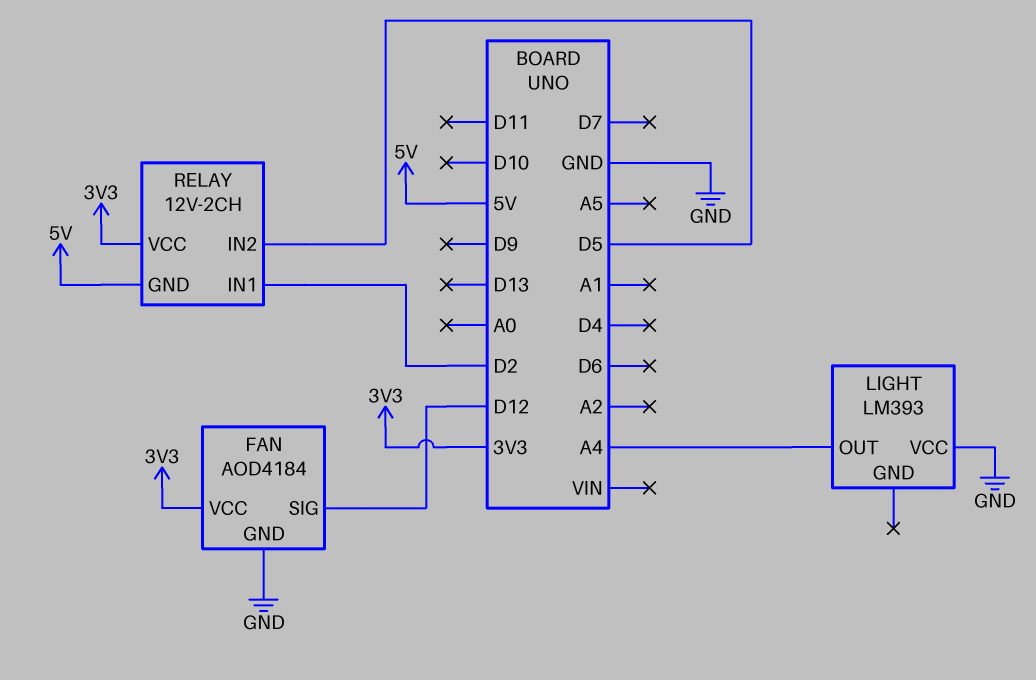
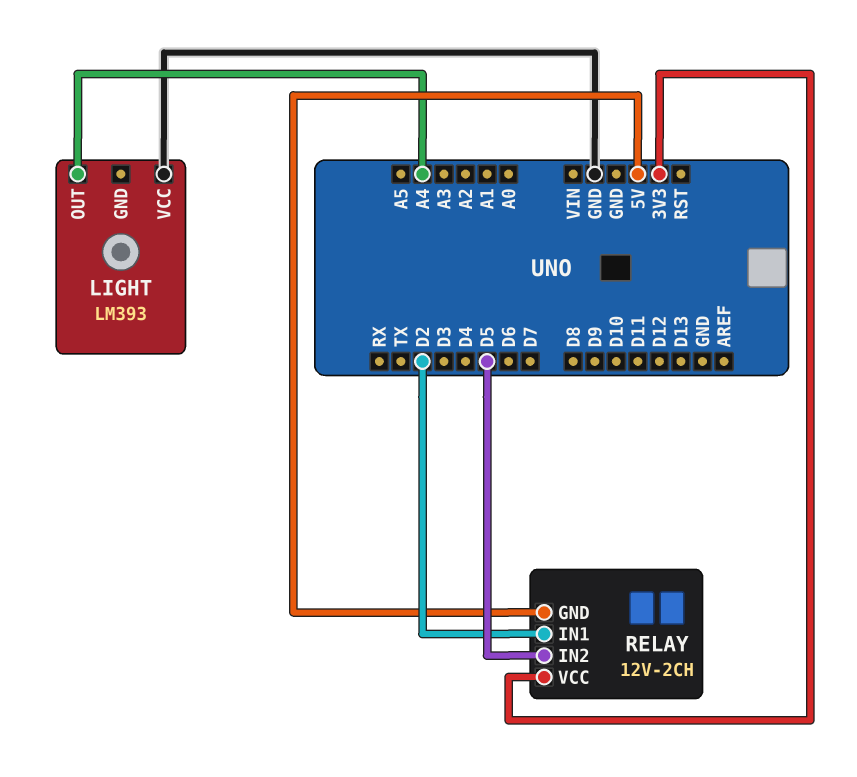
FAN: AOD4184 -> none
FAN pin GND: GND -> none
FAN pin SIG: D12 -> none
FAN pin VCC: 3V3 -> none

